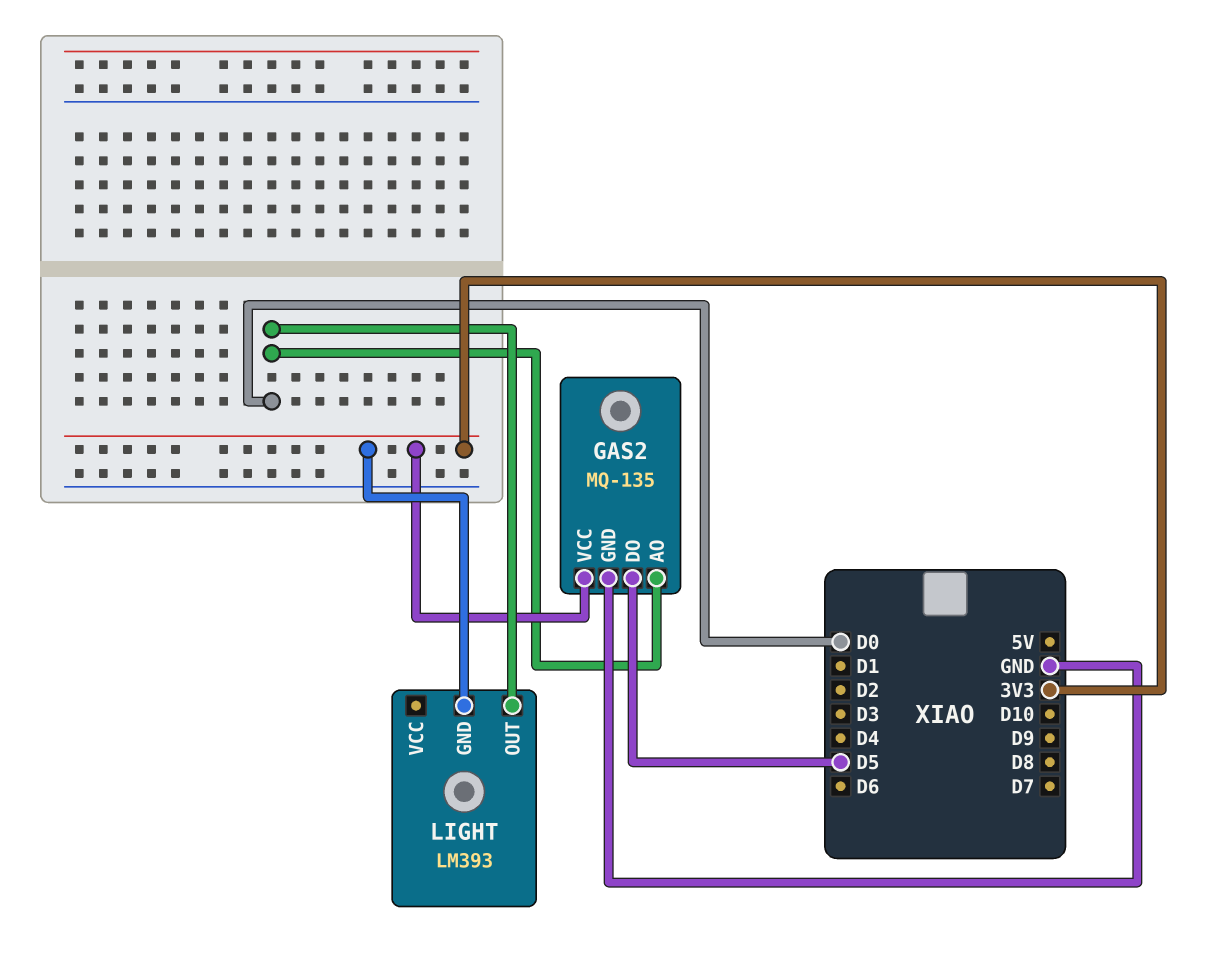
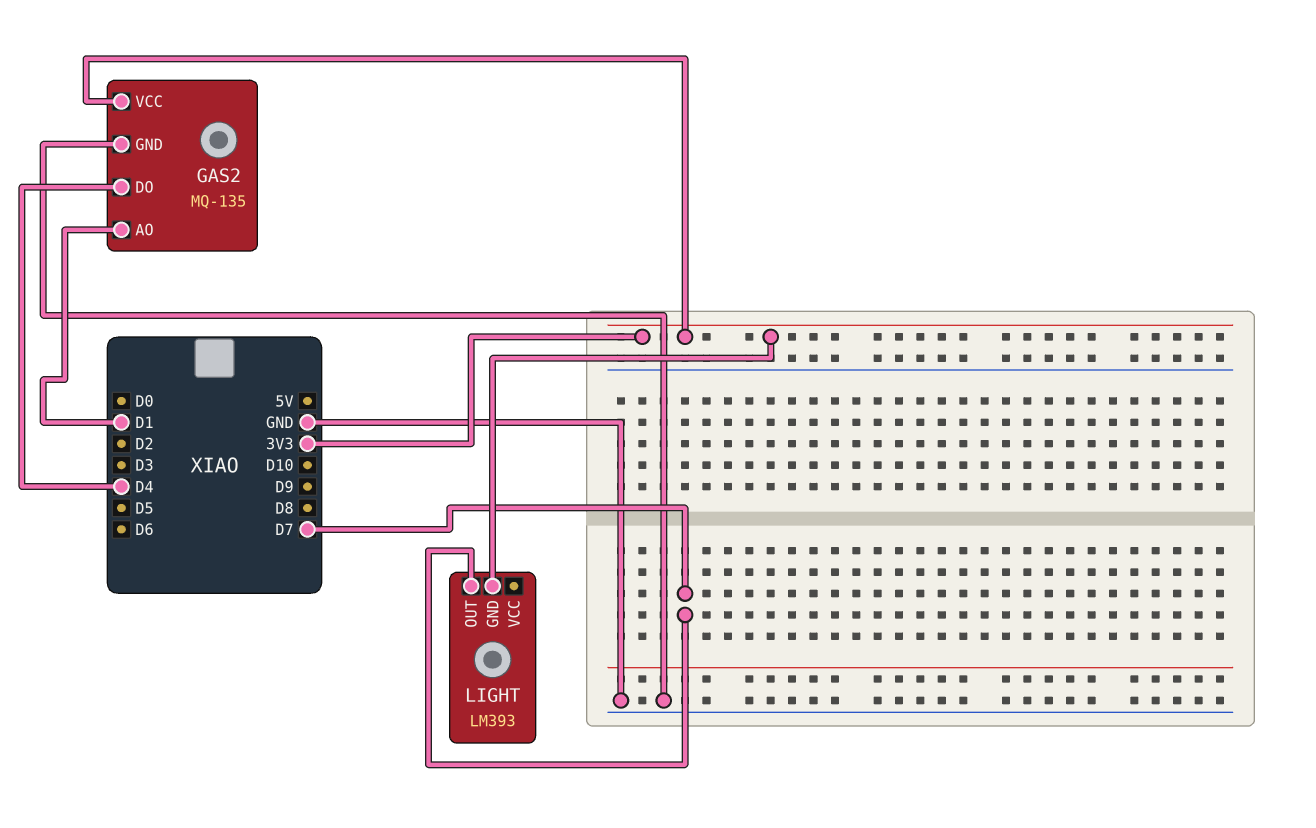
GAS2 pin AO: D0 -> D1
GAS2 pin DO: D5 -> D4
LIGHT pin OUT: D0 -> D7

